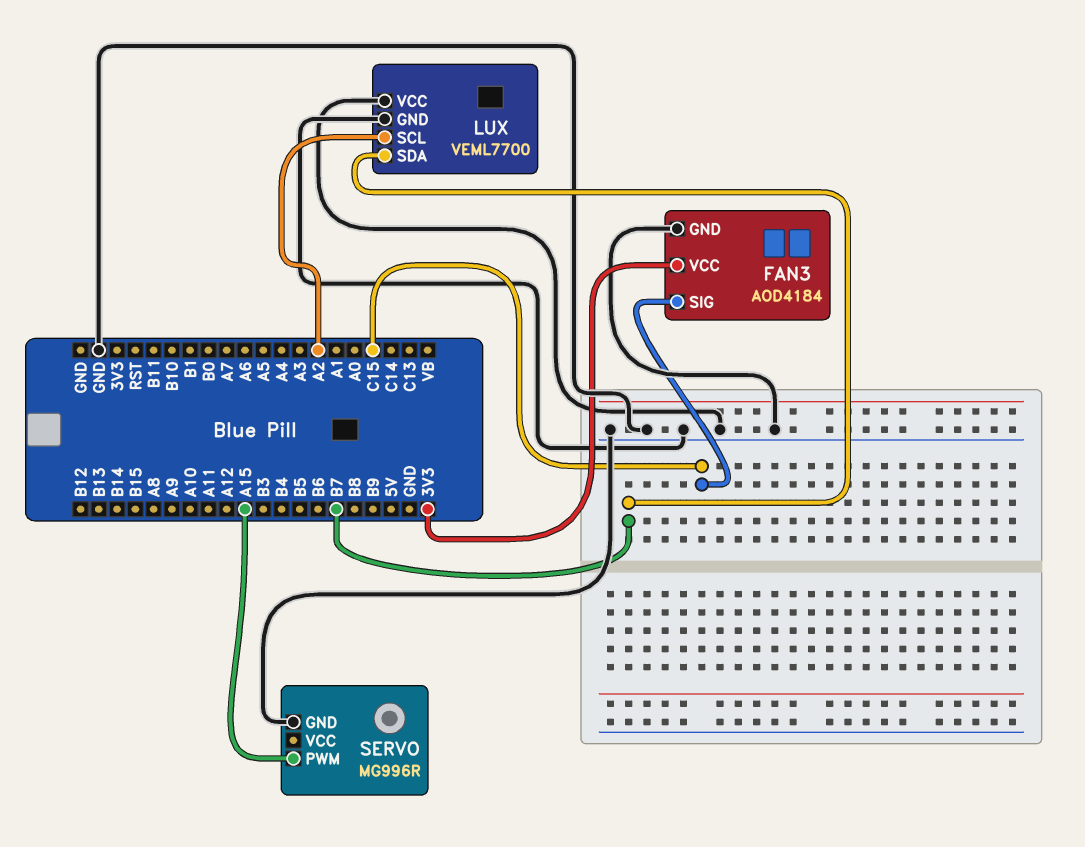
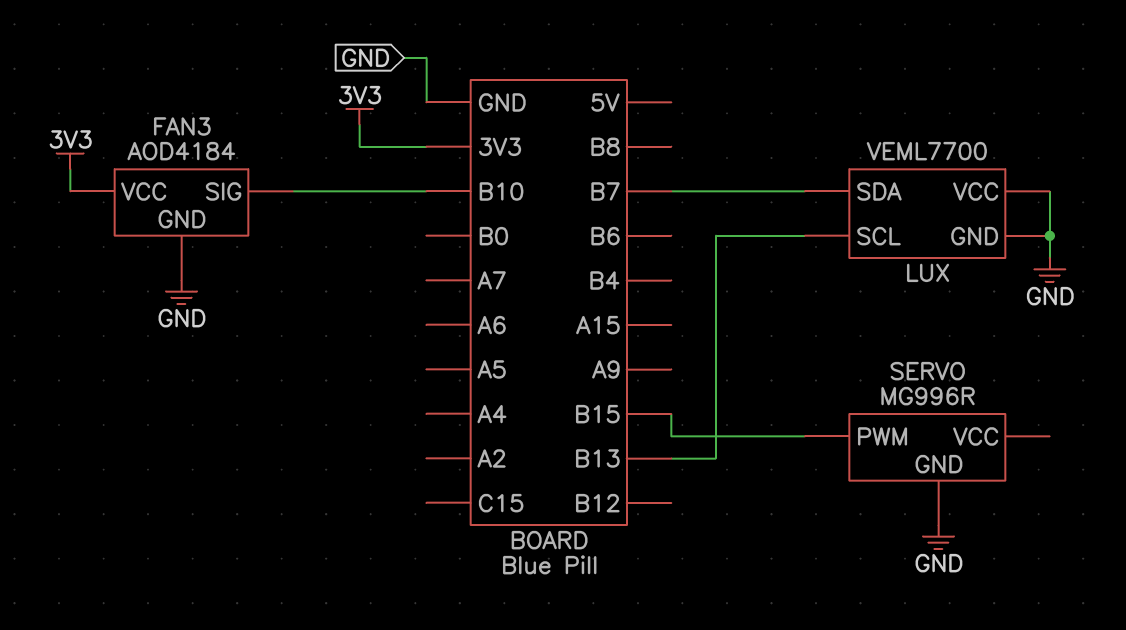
FAN3 pin SIG: C15 -> B10
LUX pin SCL: A2 -> B13
SERVO pin PWM: A15 -> B15

